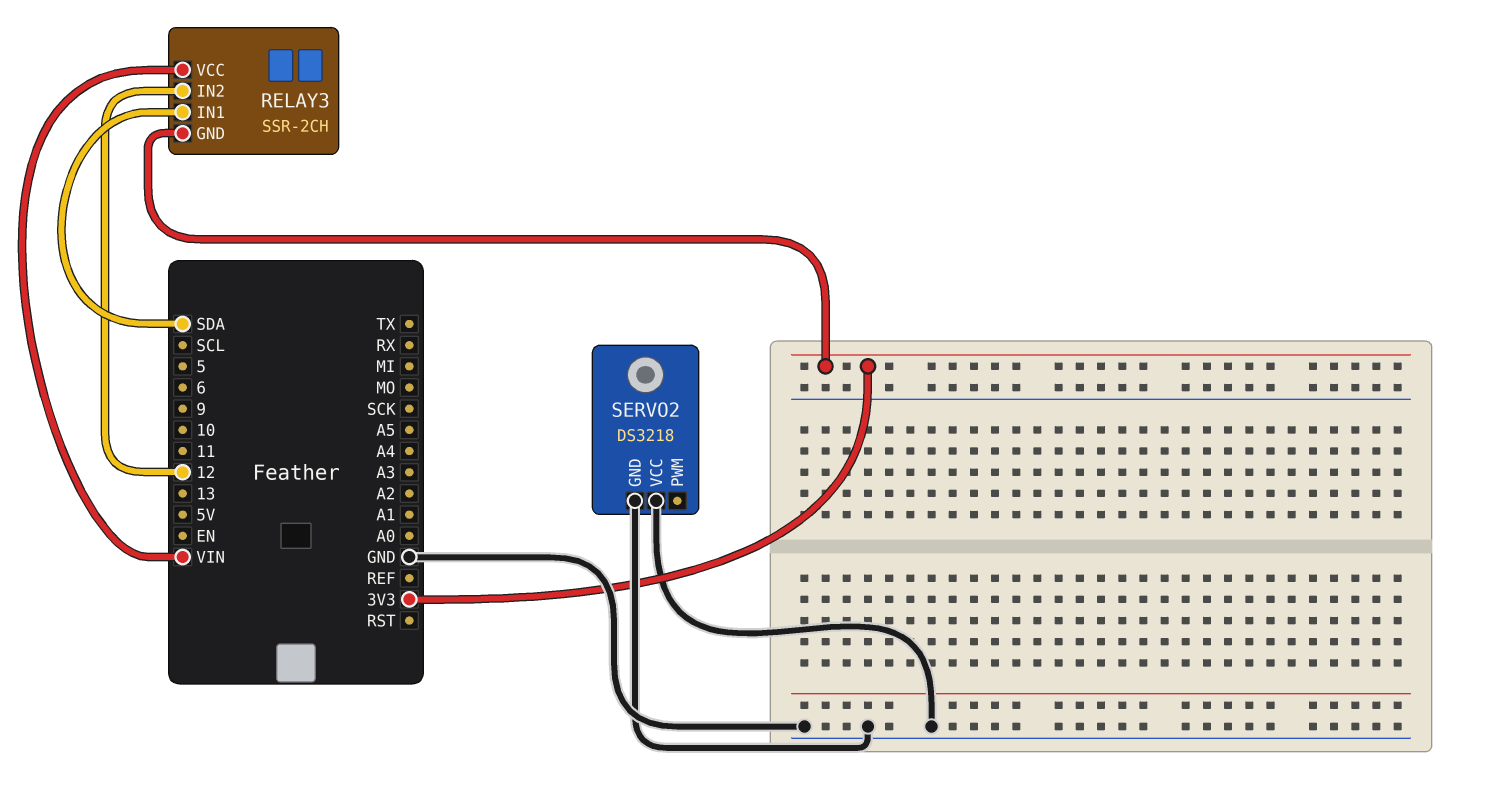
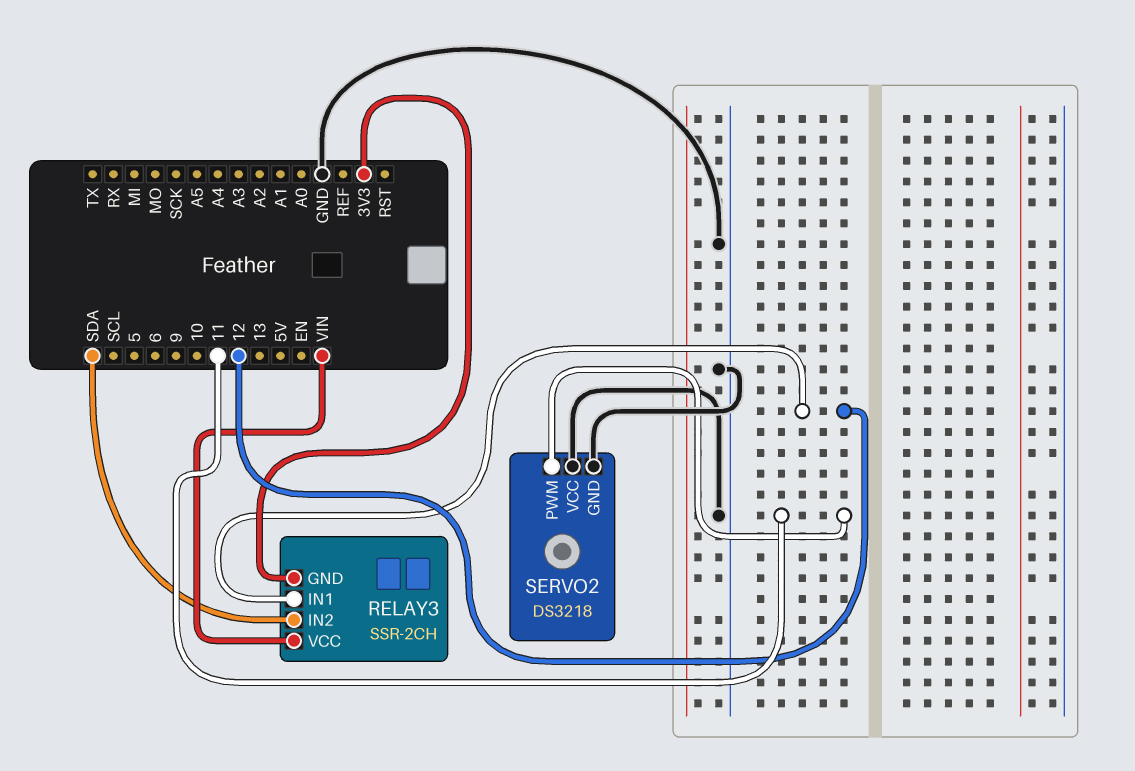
RELAY3 pin IN1: SDA -> 12
RELAY3 pin IN2: 12 -> SDA
SERVO2 pin PWM: none -> 11

